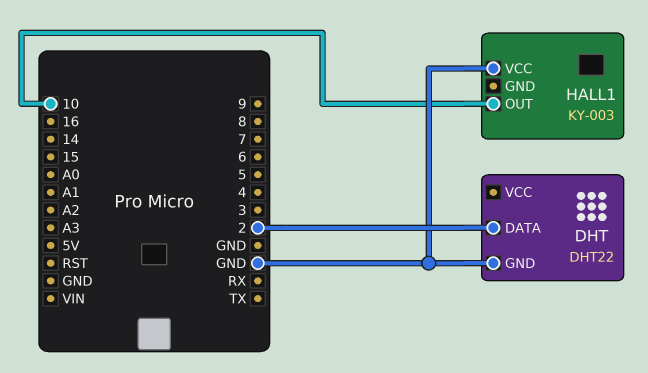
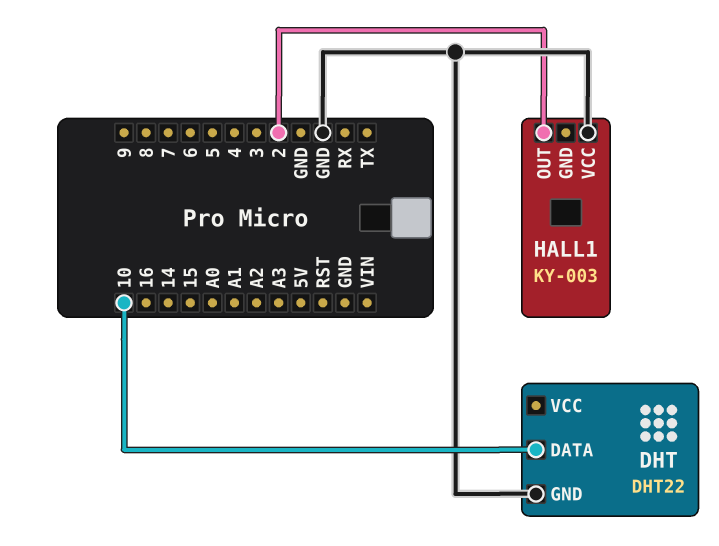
DHT pin DATA: 2 -> 10
HALL1 pin OUT: 10 -> 2

